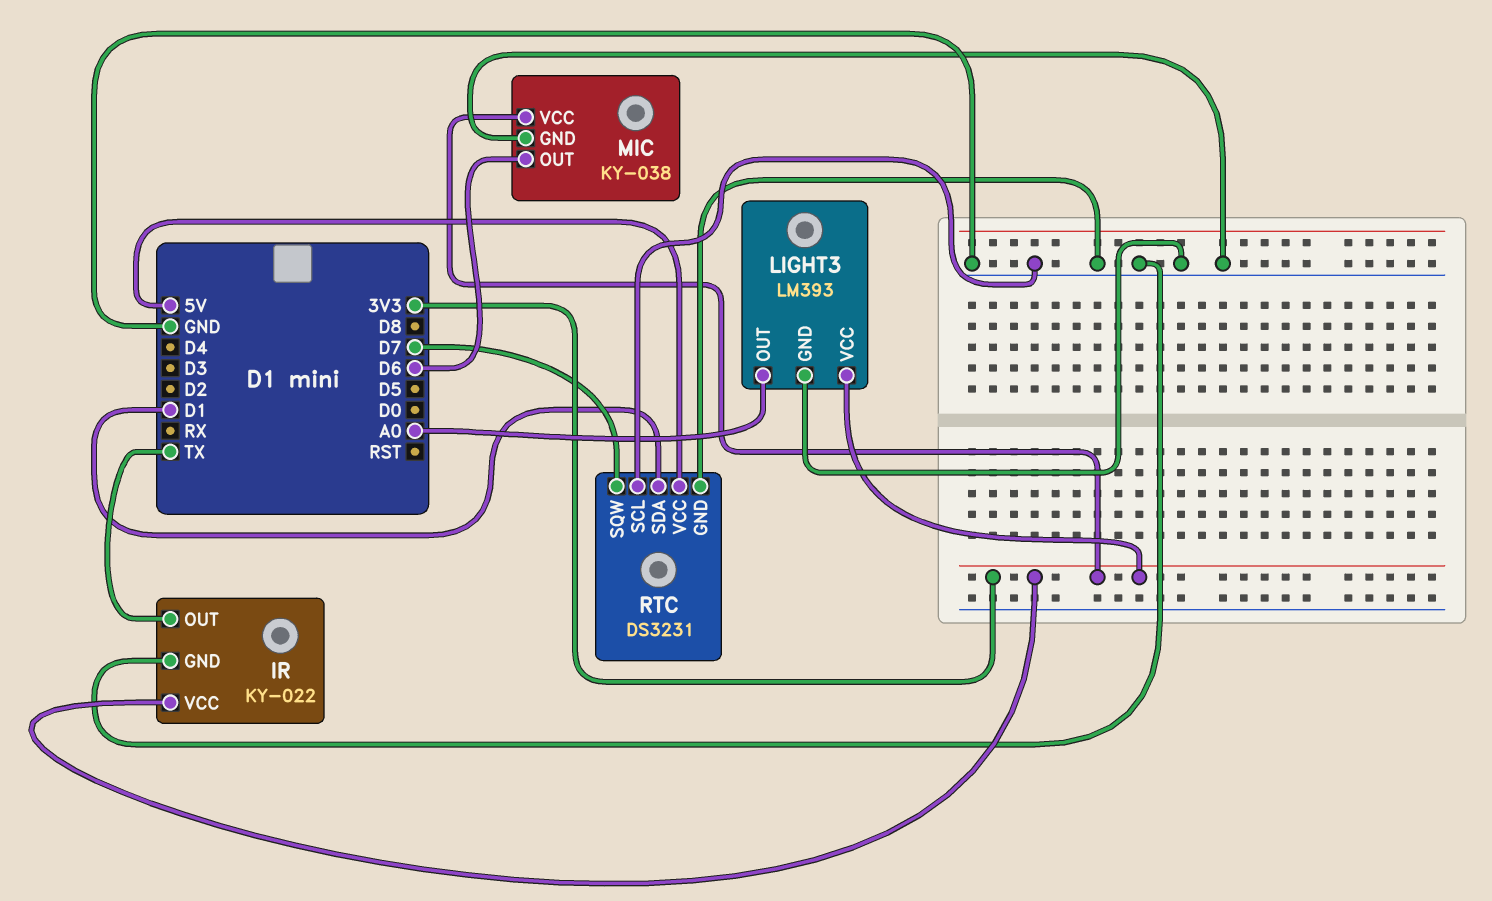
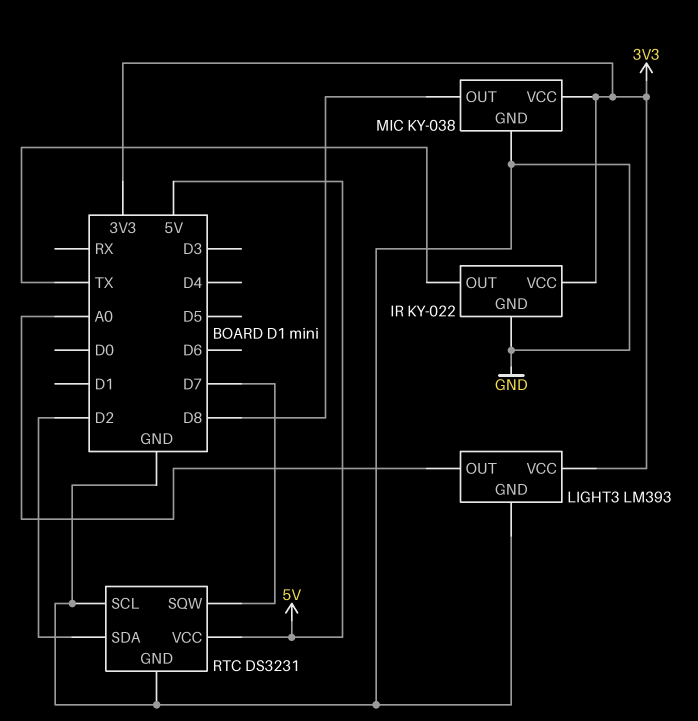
MIC pin OUT: D6 -> D8
RTC pin SDA: D1 -> D2

